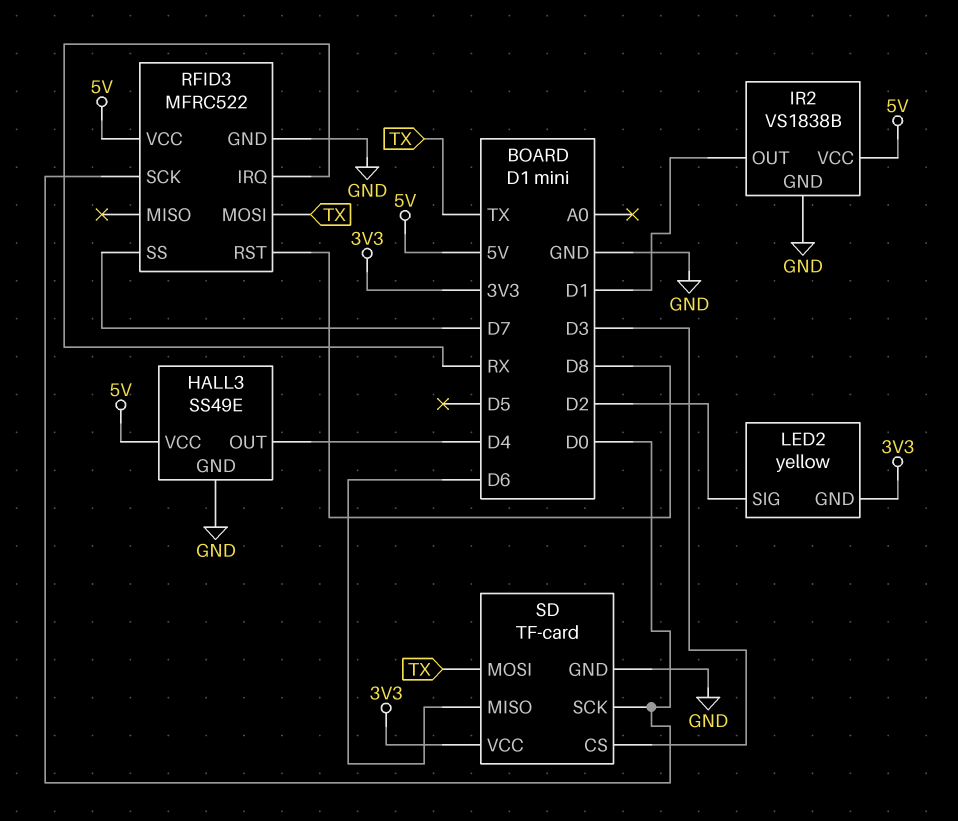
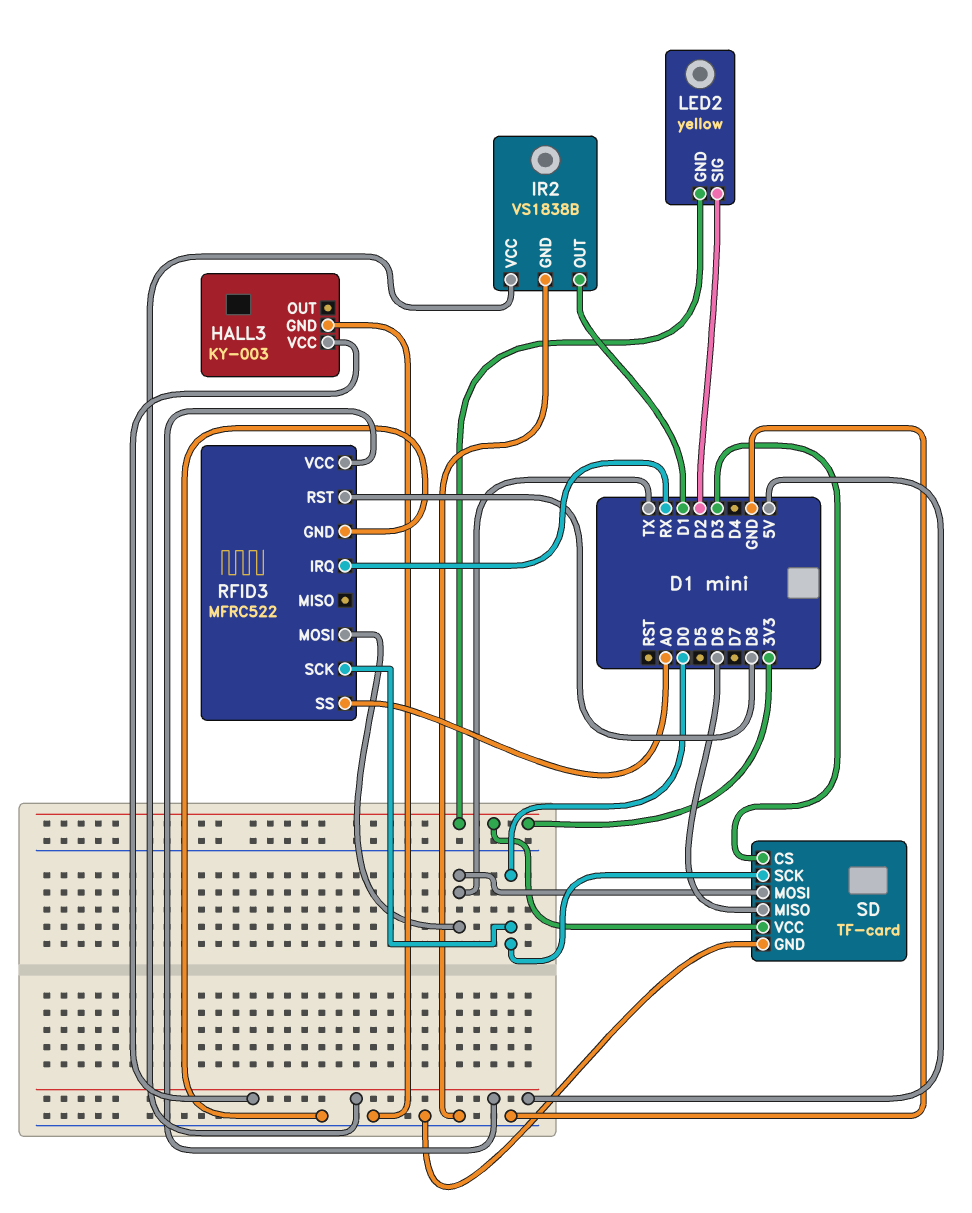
HALL3: SS49E -> KY-003
HALL3 pin OUT: D4 -> none
RFID3 pin SS: D7 -> A0

